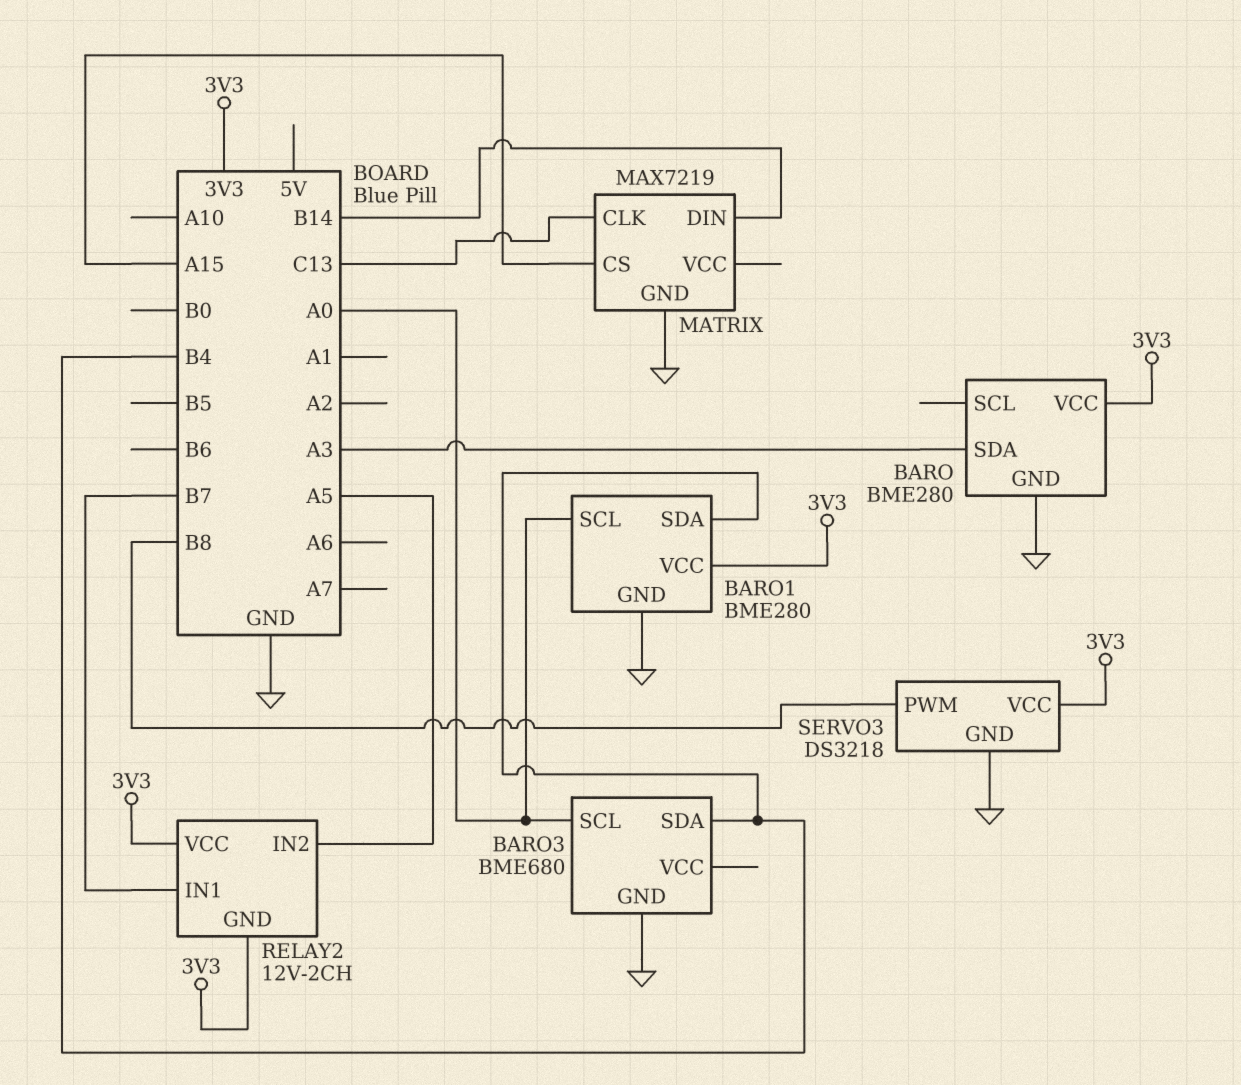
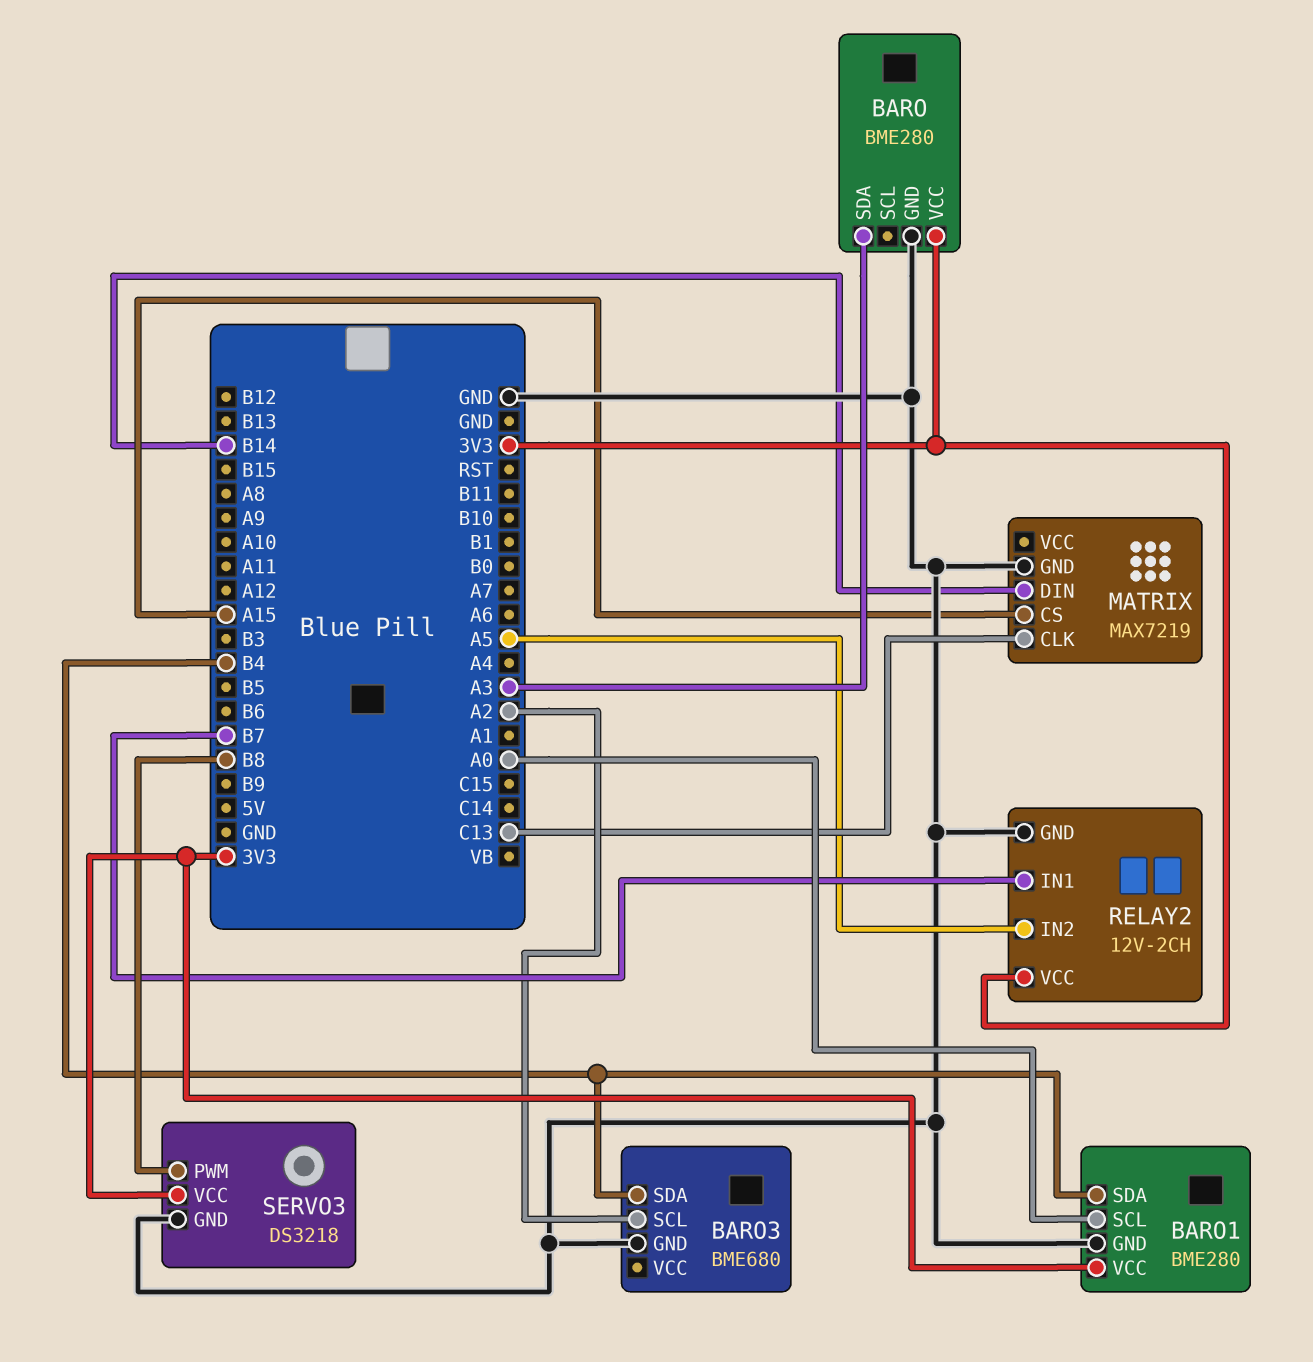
BARO3 pin SCL: A0 -> A2
RELAY2 pin GND: 3V3 -> GND

